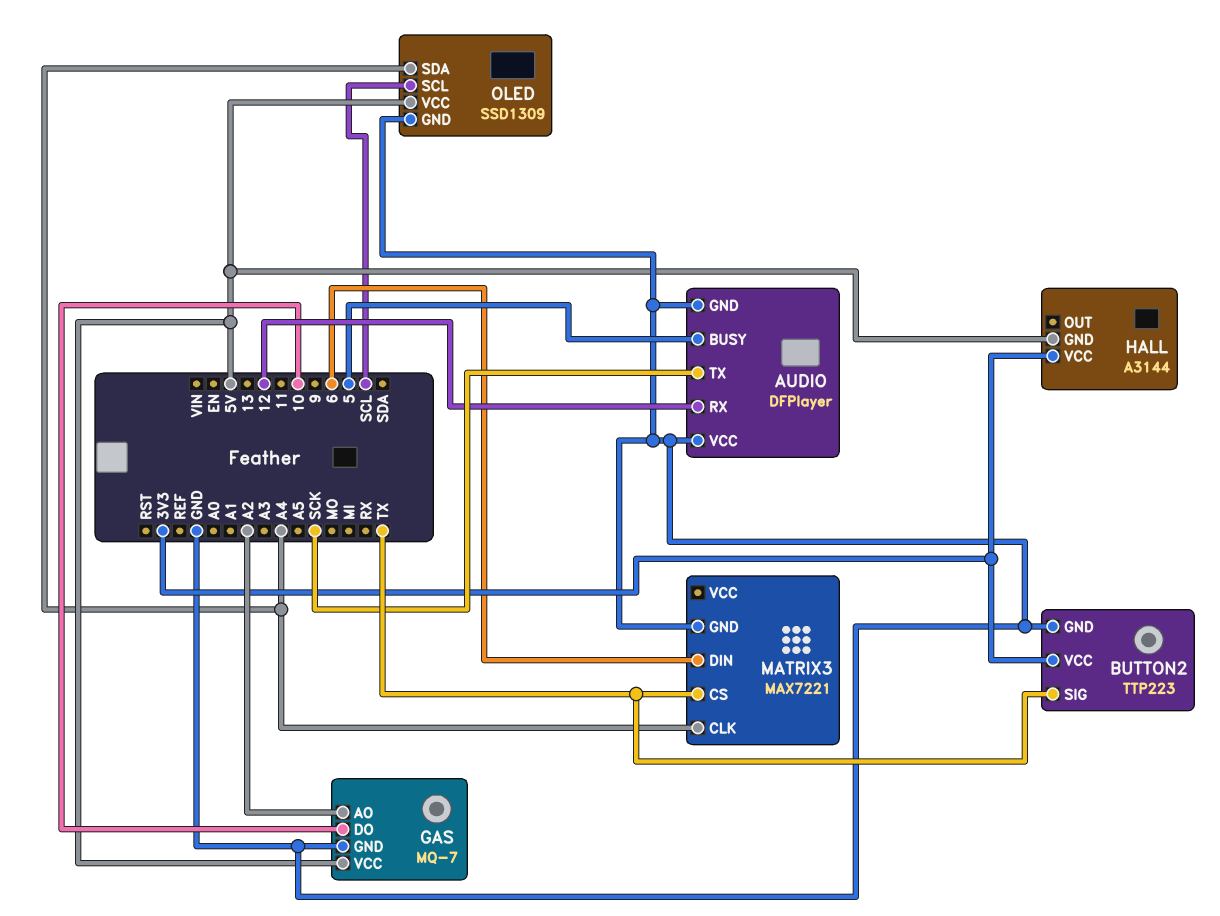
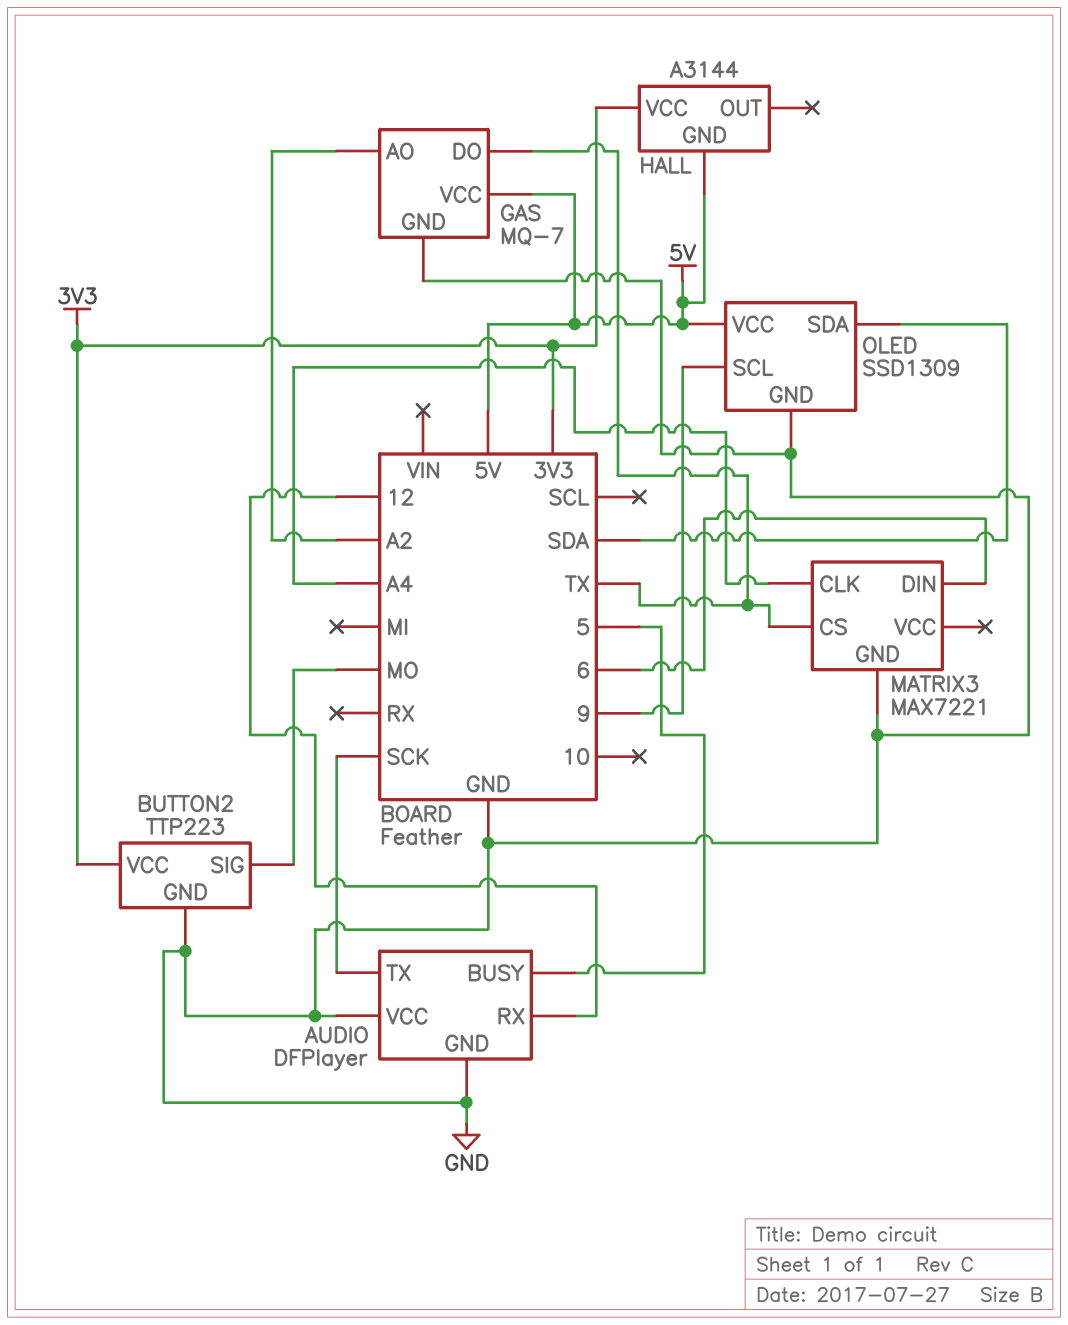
BUTTON2 pin SIG: TX -> MO
GAS pin DO: 10 -> TX
OLED pin SCL: SCL -> 9
OLED pin SDA: A4 -> SDA

